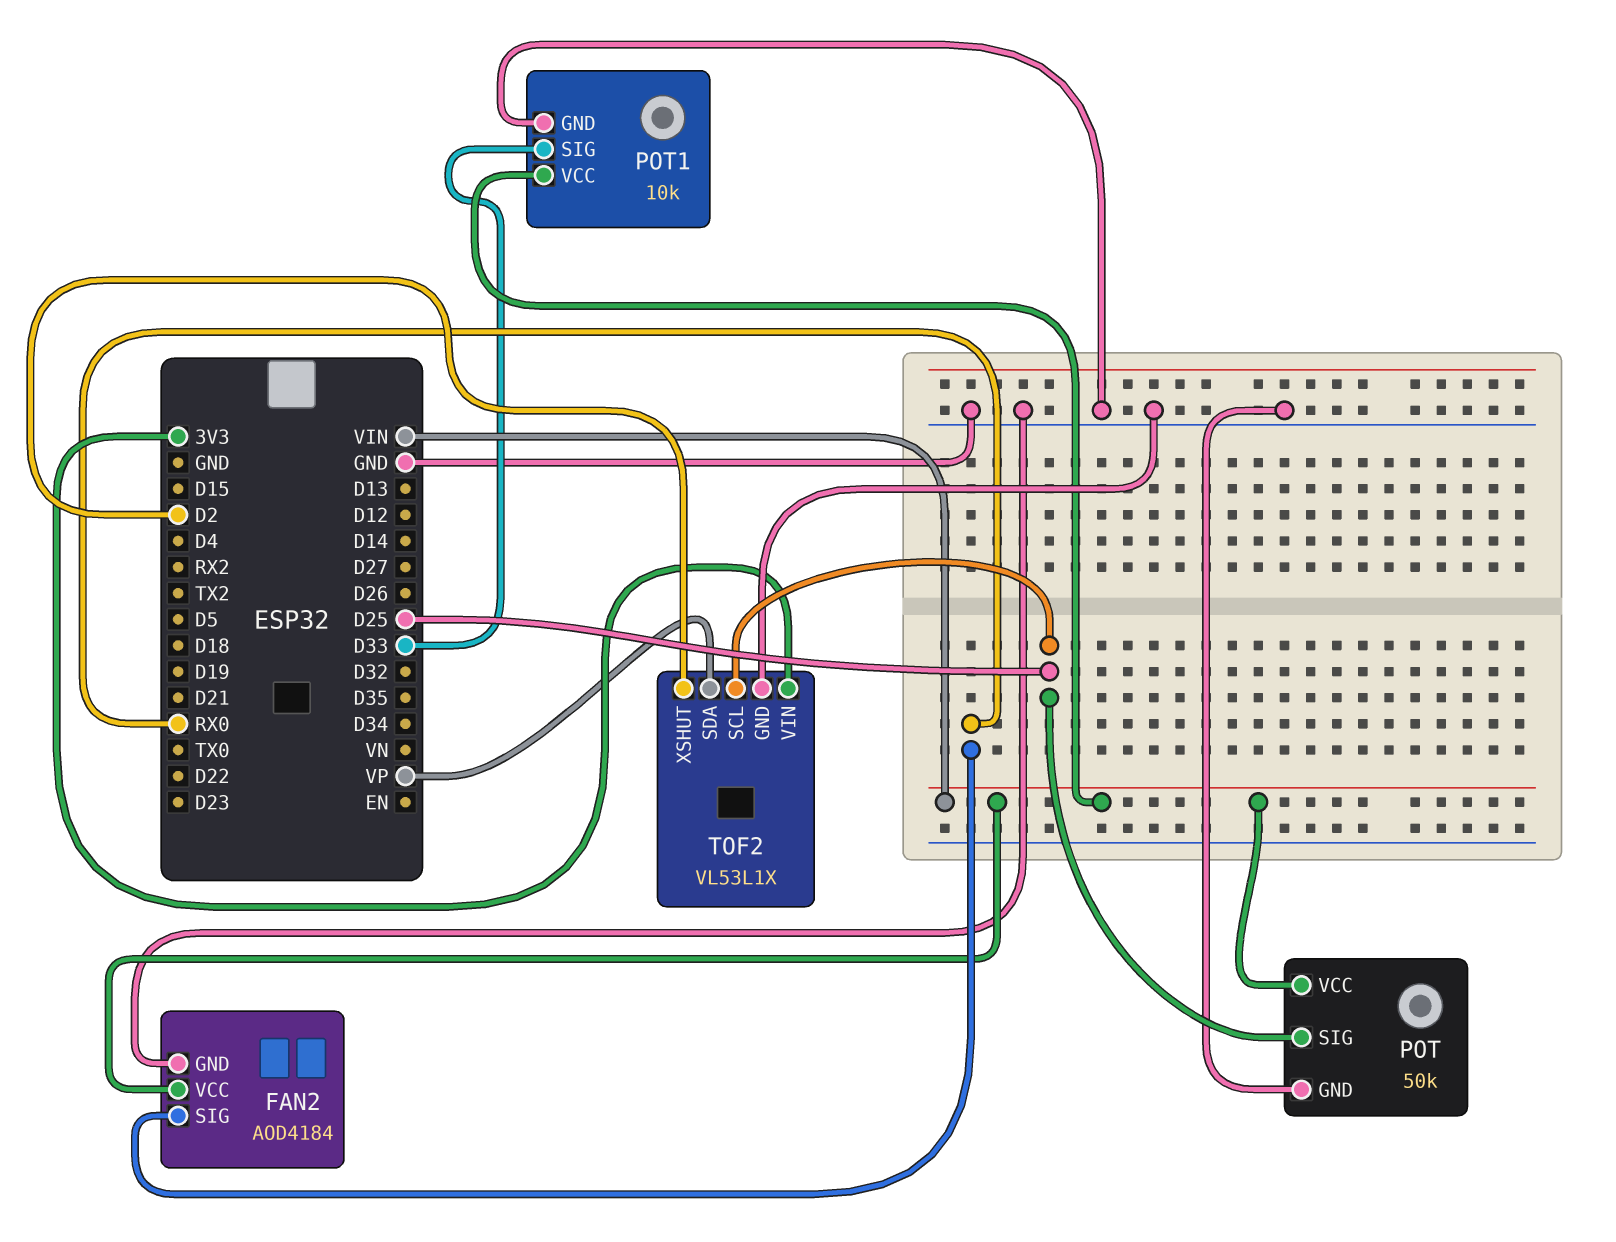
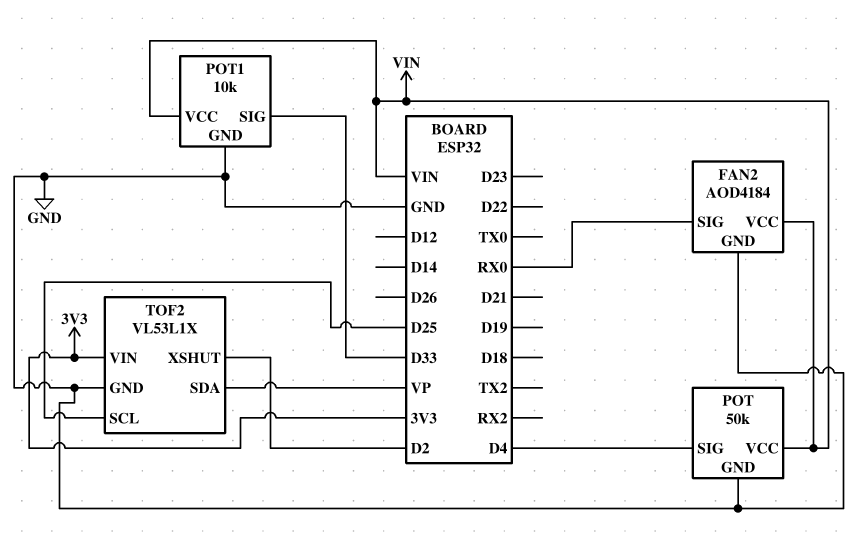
POT pin SIG: D25 -> D4

